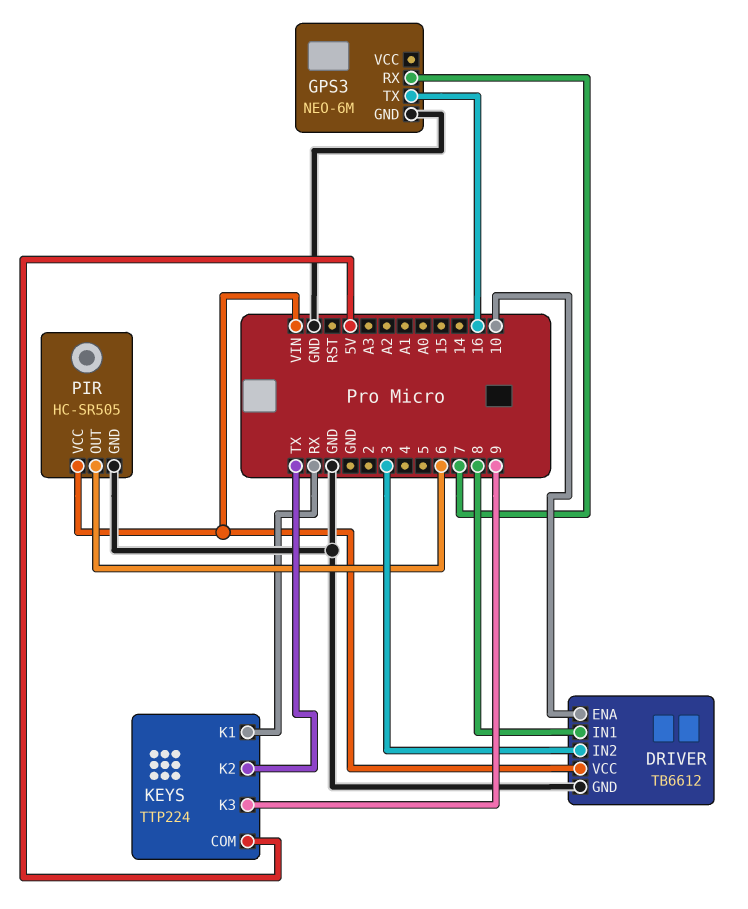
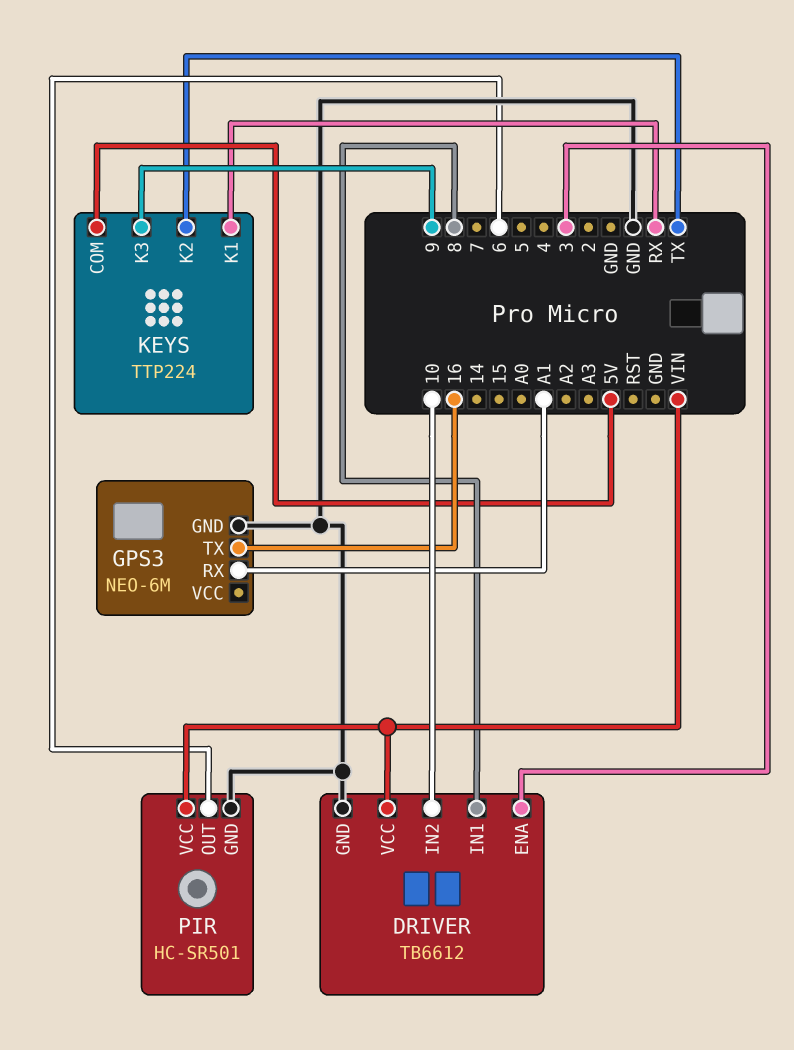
DRIVER pin ENA: 10 -> 3
DRIVER pin IN2: 3 -> 10
GPS3 pin RX: 7 -> A1
PIR: HC-SR505 -> HC-SR501

